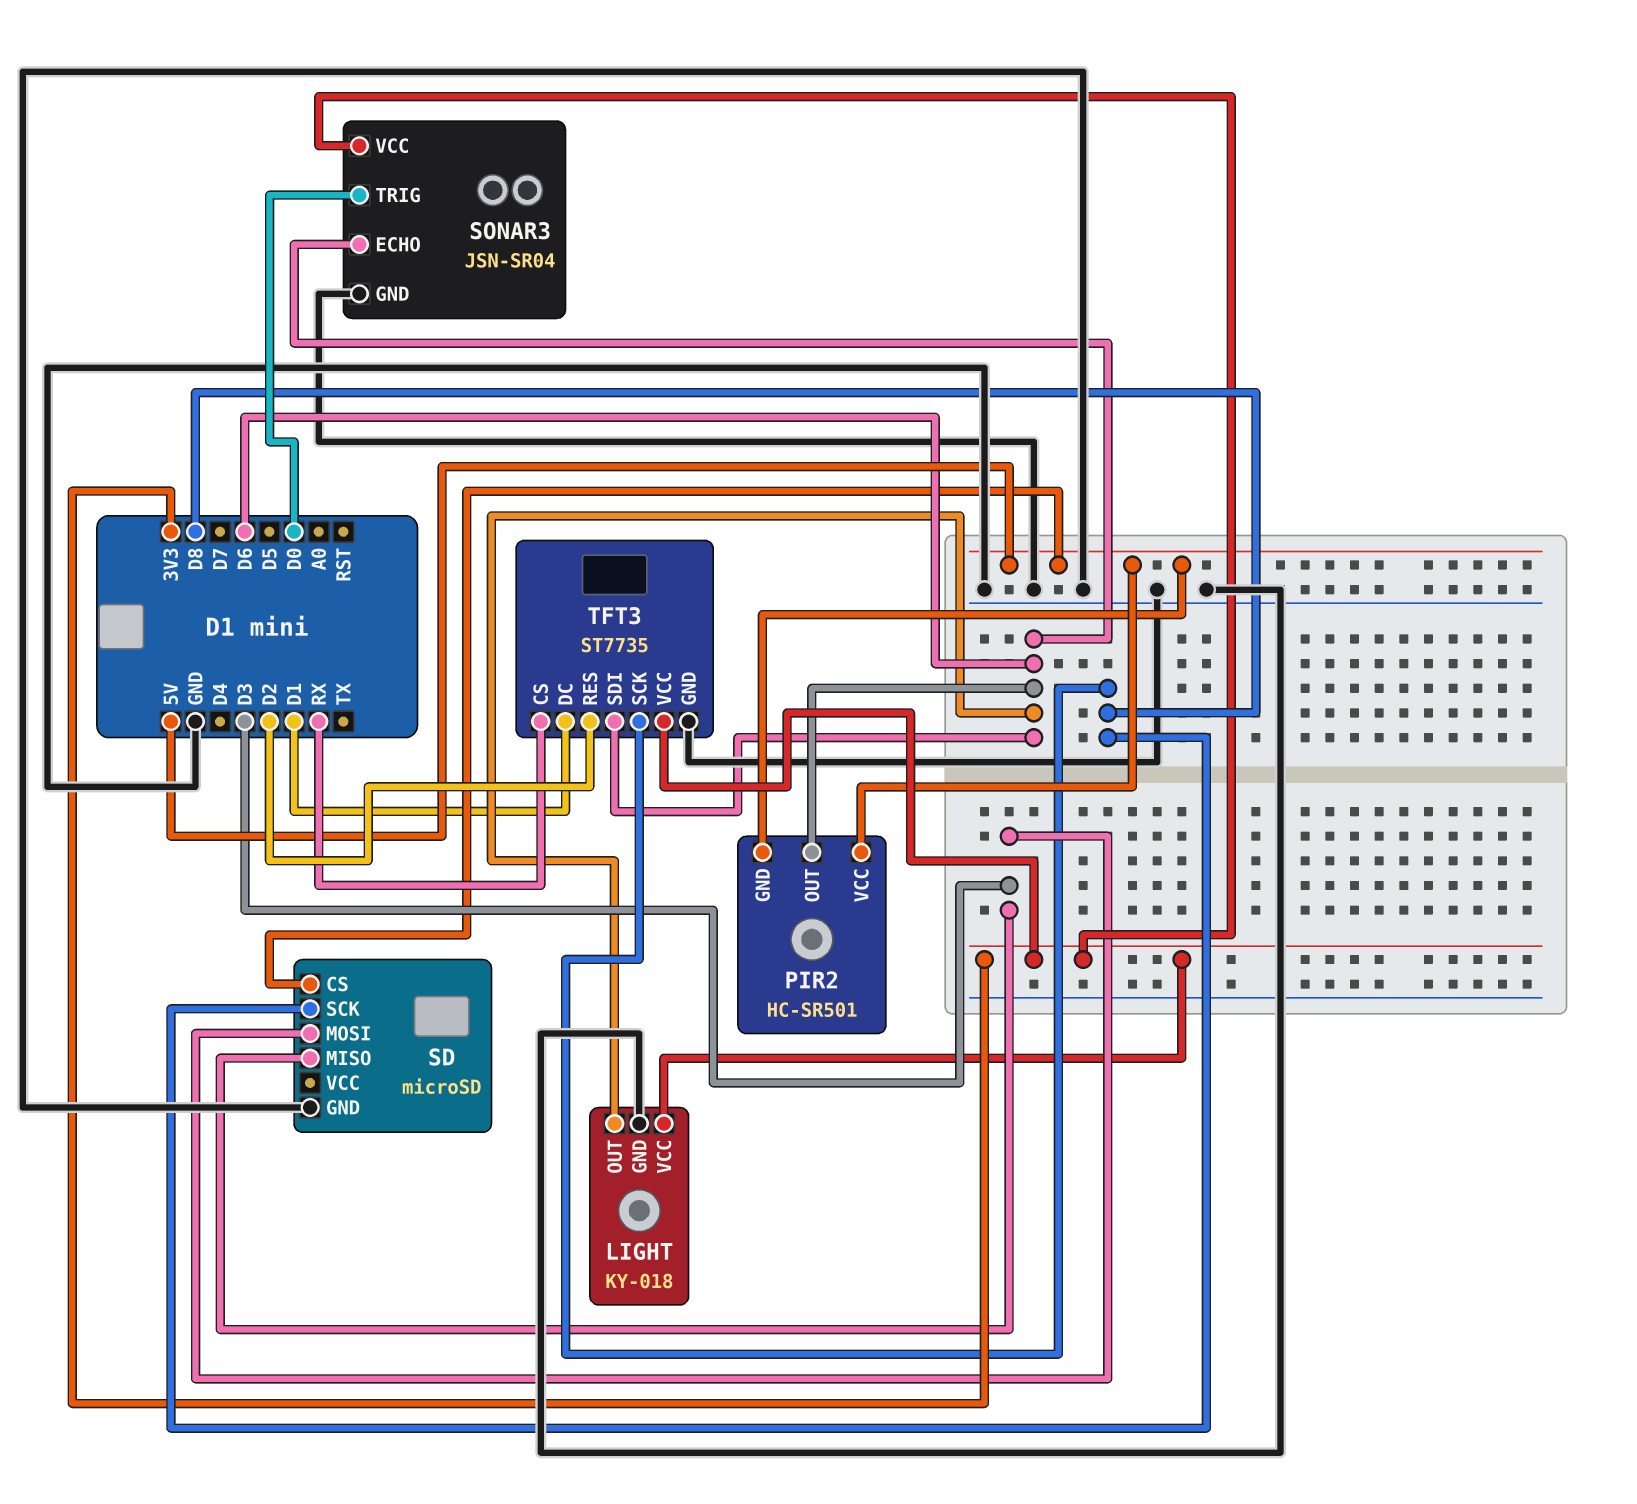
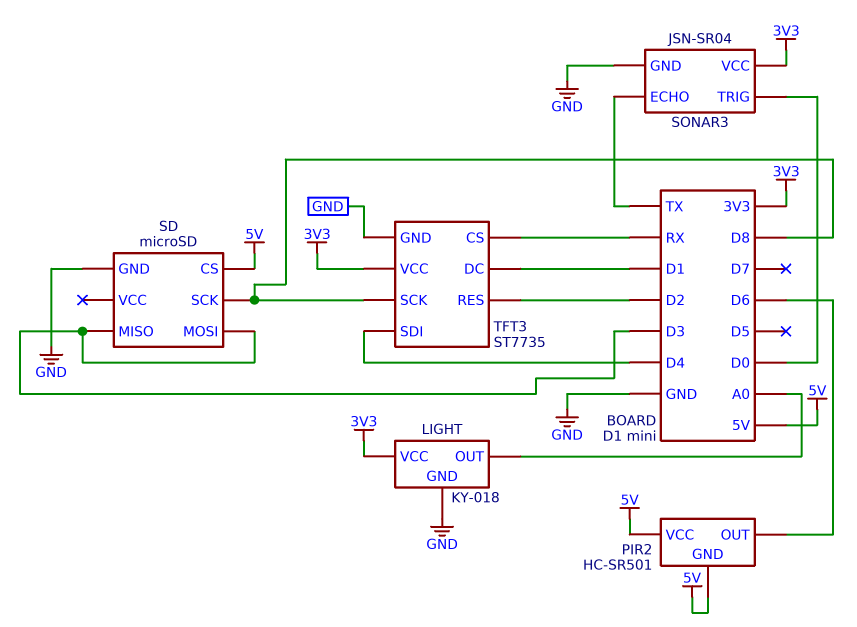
LIGHT pin OUT: D6 -> A0
SONAR3 pin ECHO: D6 -> TX
TFT3 pin SDI: D6 -> D4

